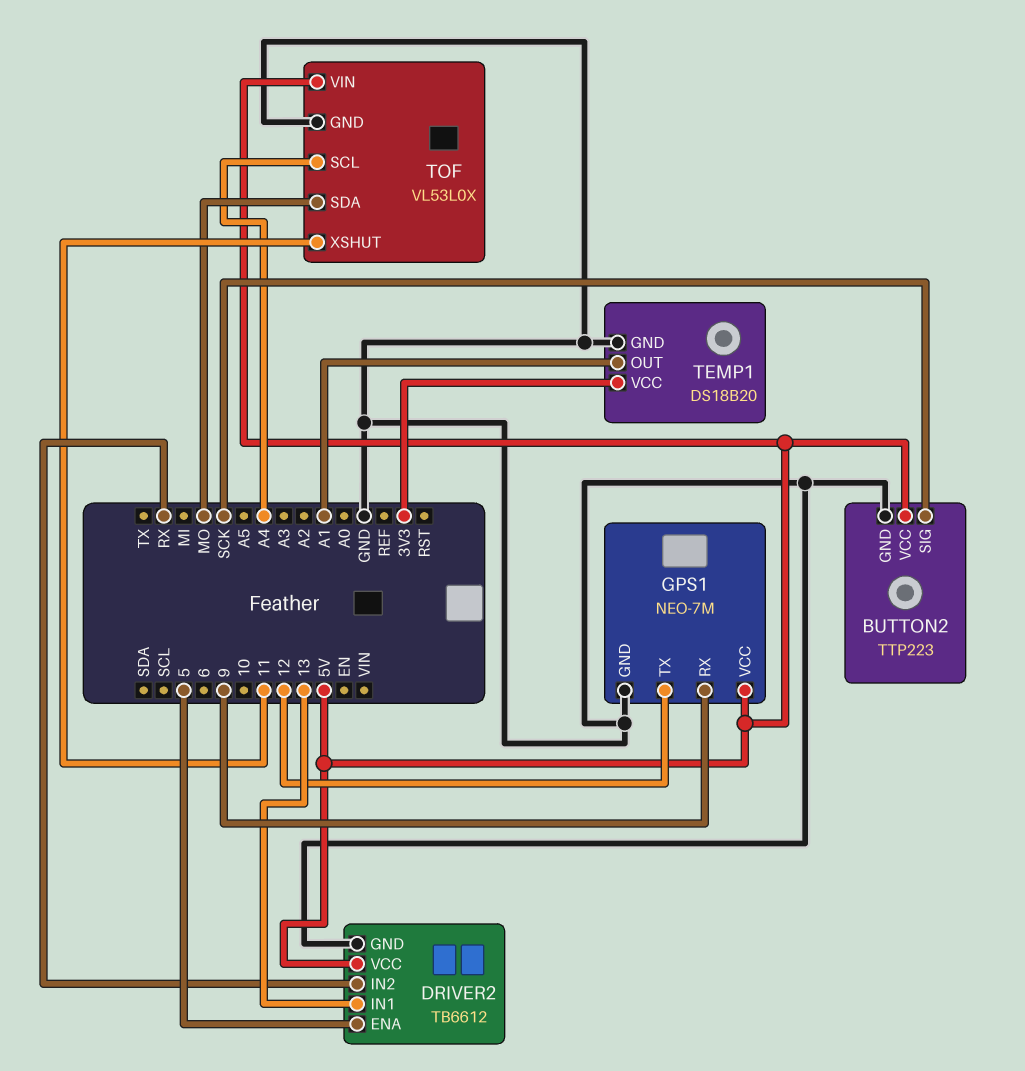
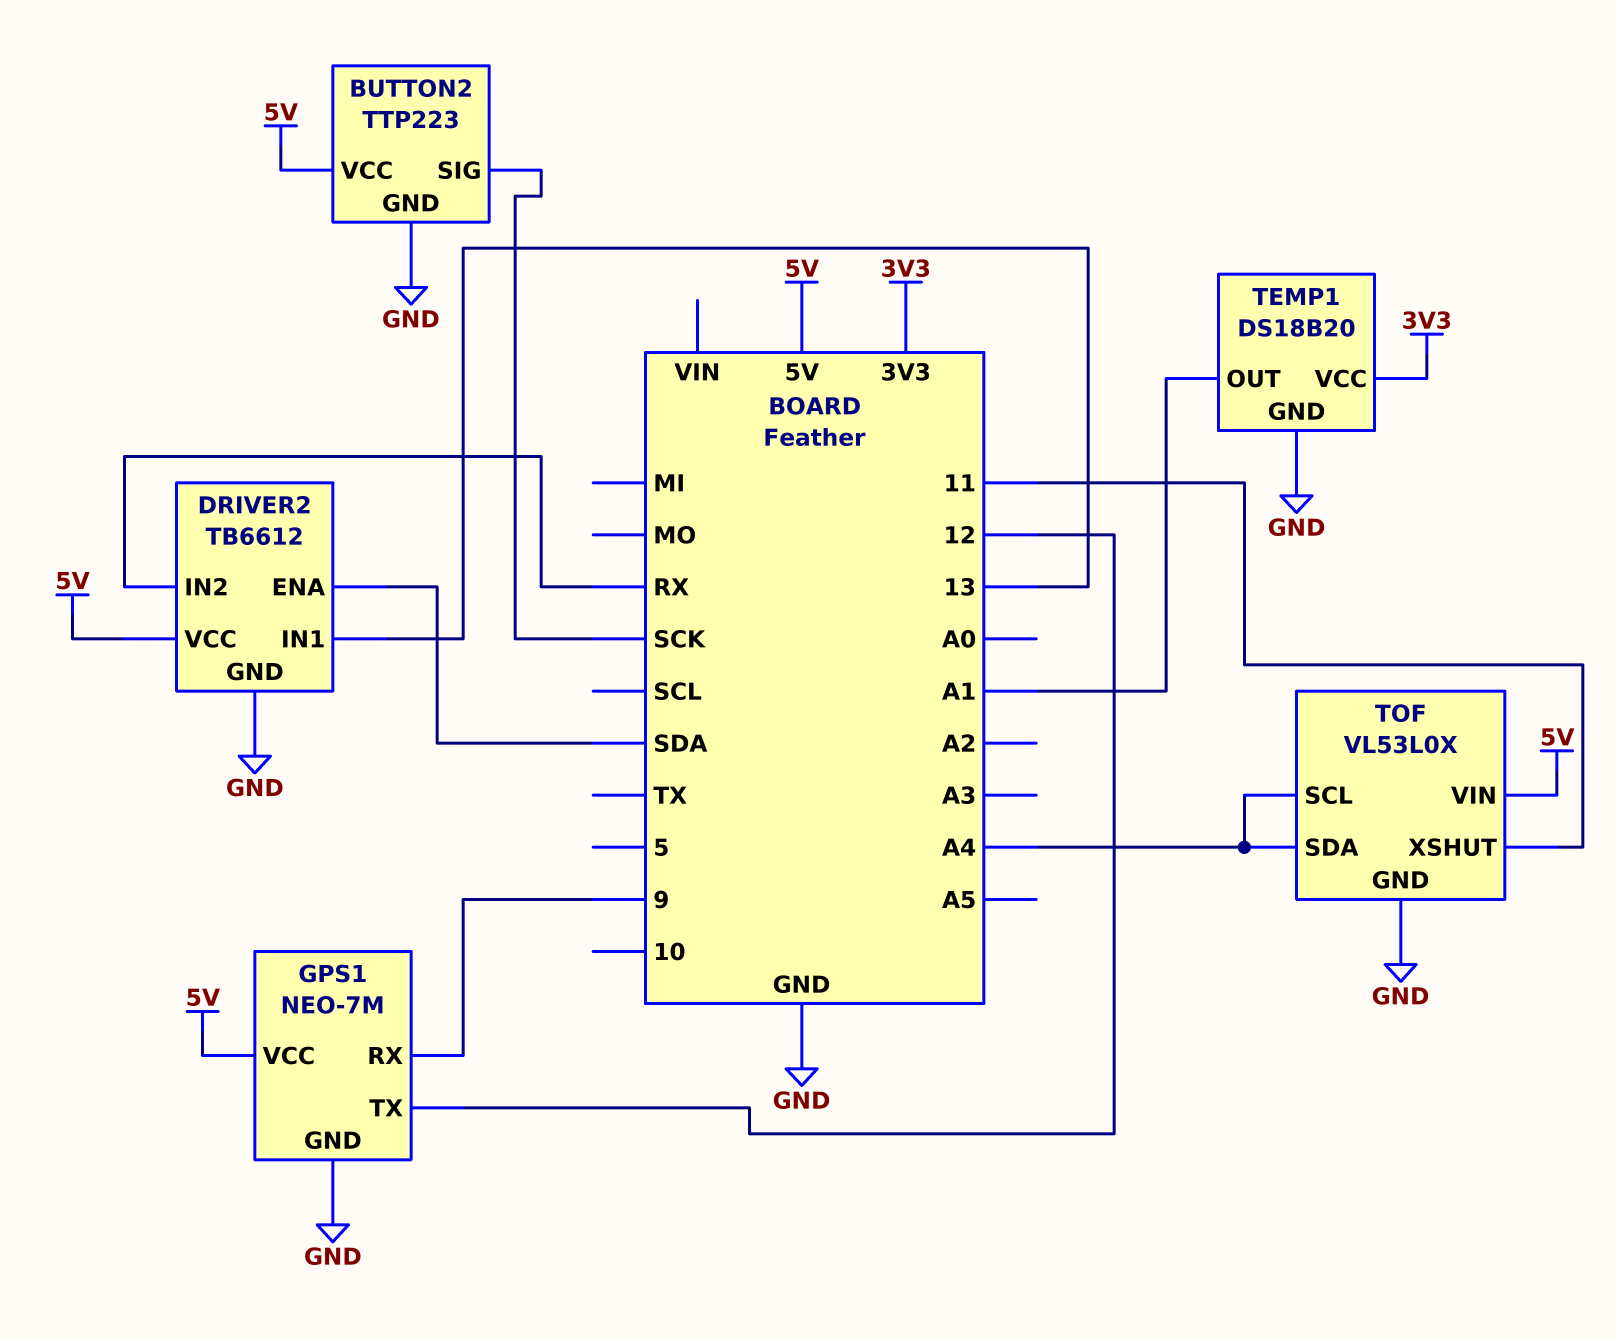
DRIVER2 pin ENA: 5 -> SDA
TOF pin SDA: MO -> A4

